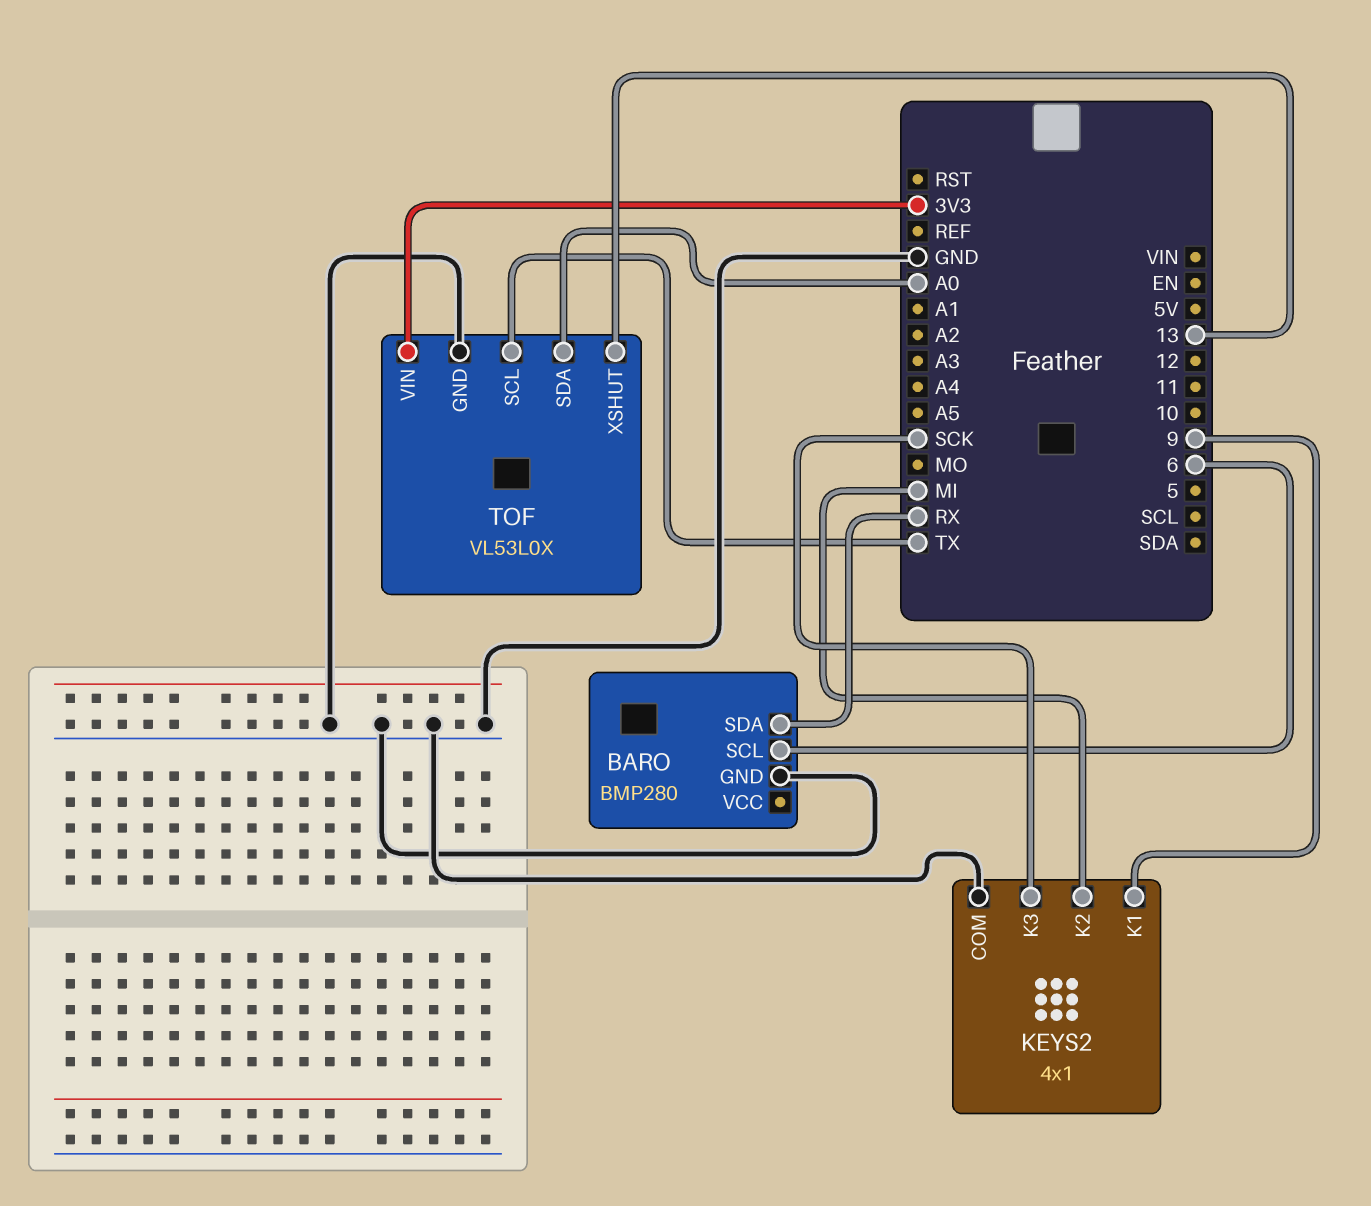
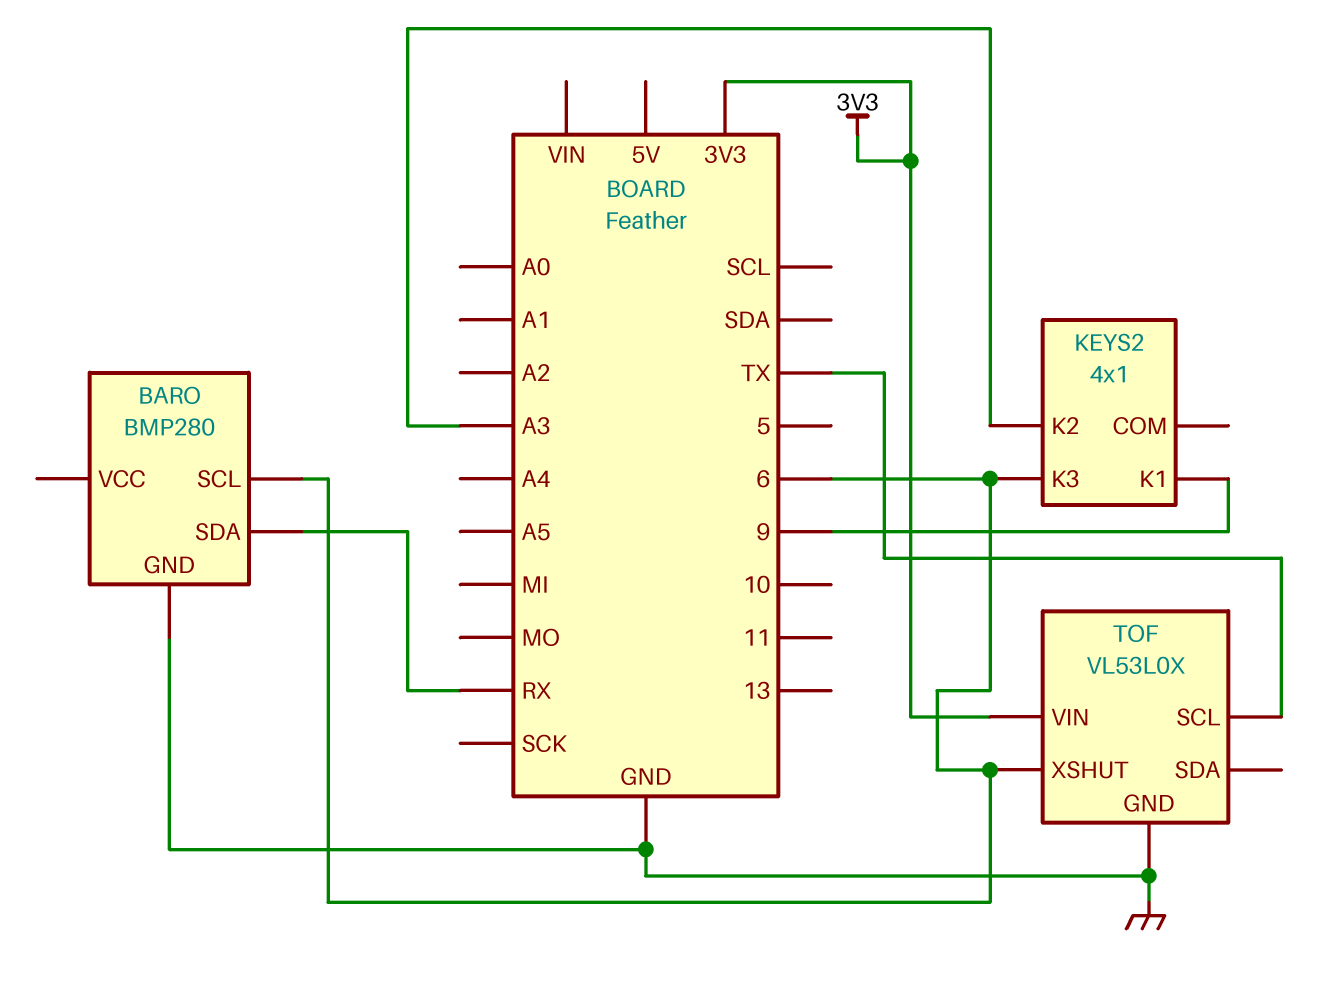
KEYS2 pin COM: GND -> none
KEYS2 pin K2: MI -> A3
KEYS2 pin K3: SCK -> 6
TOF pin SDA: A0 -> none
TOF pin XSHUT: 13 -> 6

